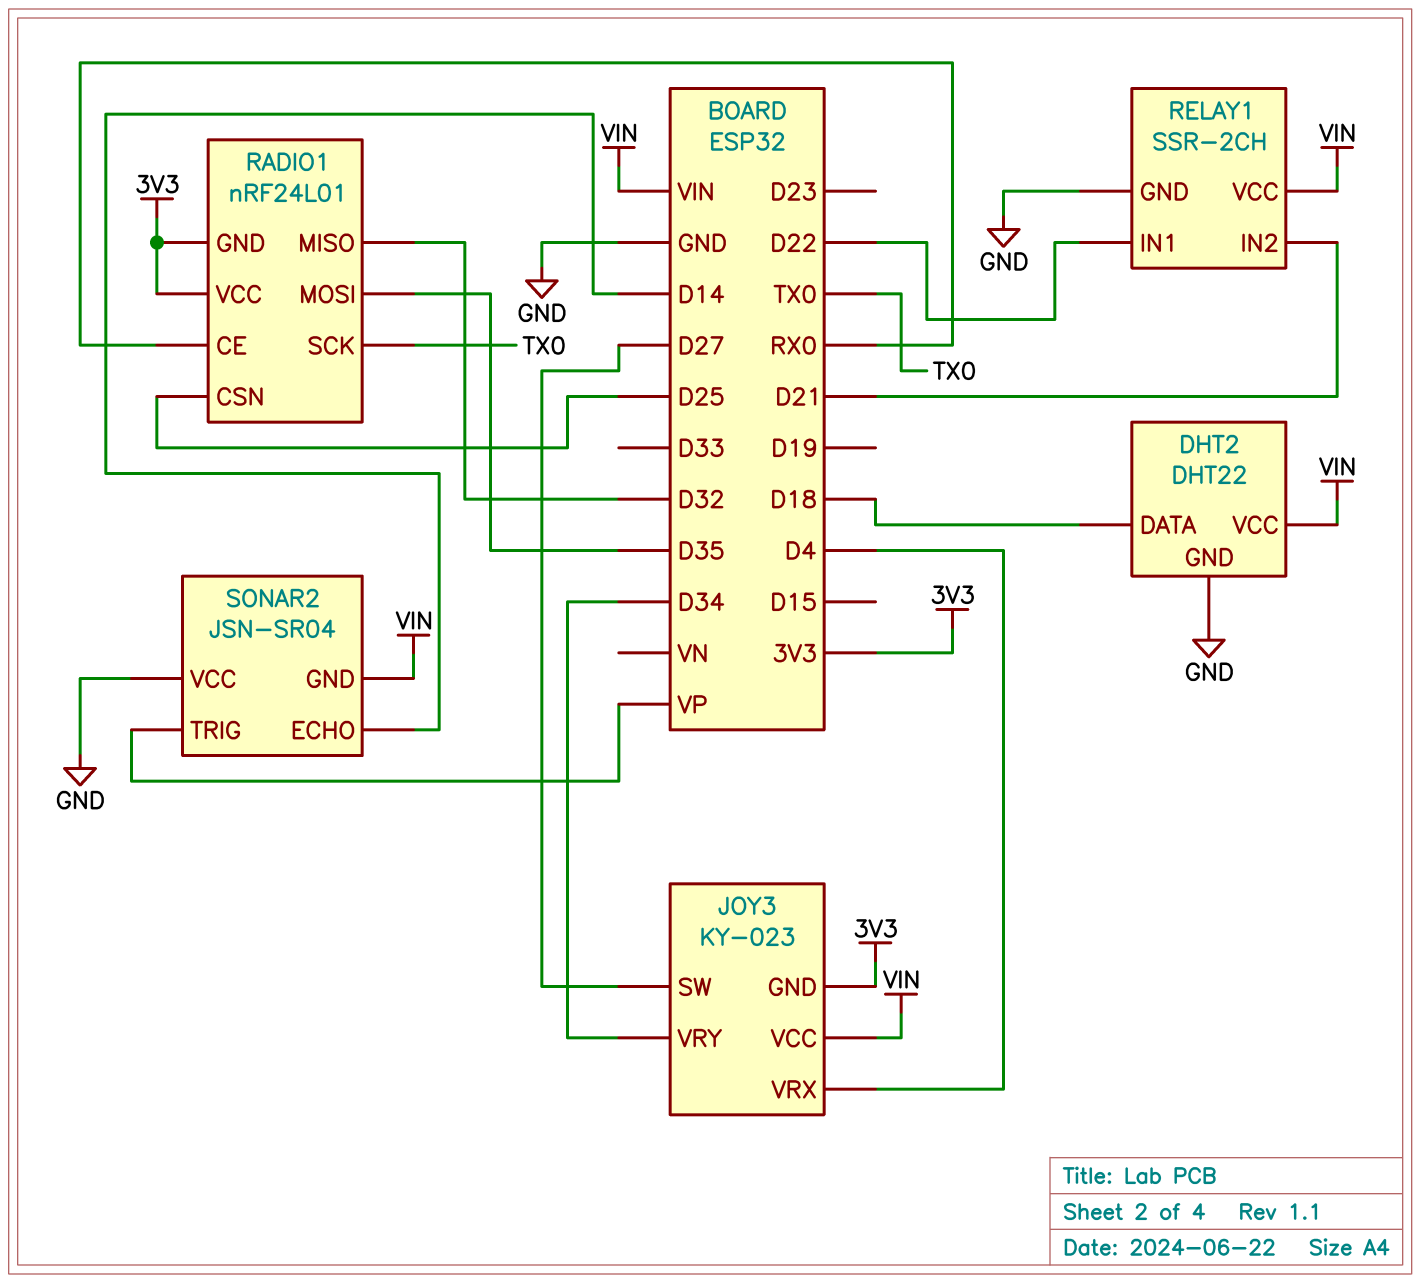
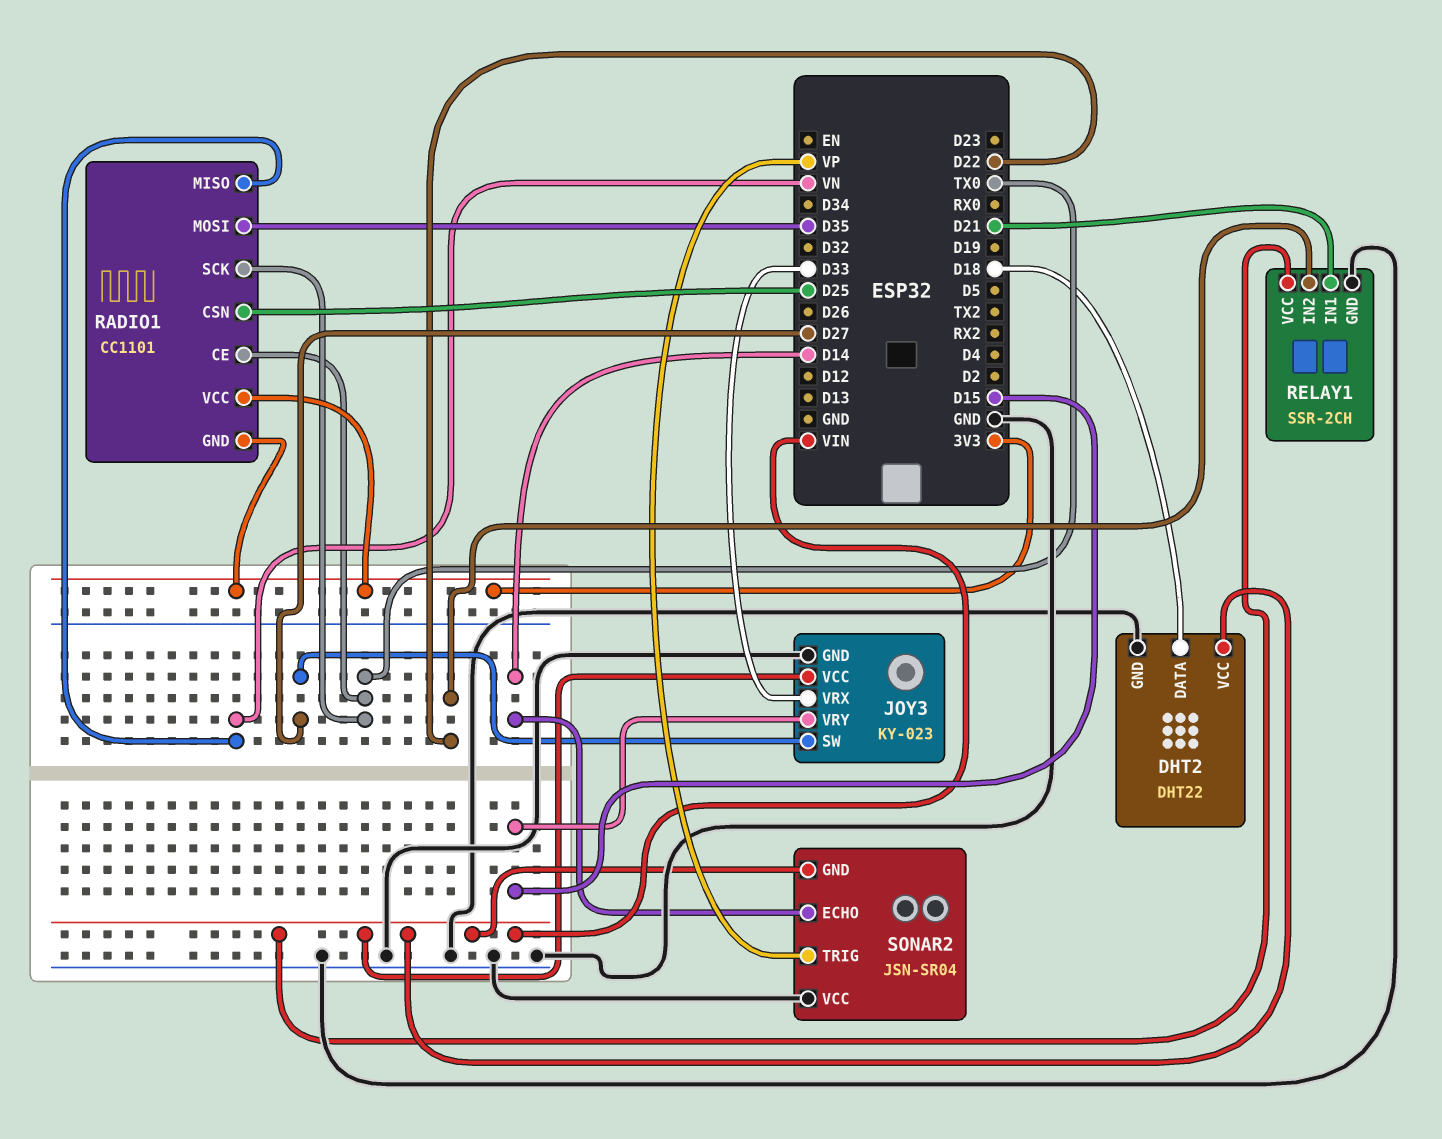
JOY3 pin GND: 3V3 -> GND
JOY3 pin VRX: D4 -> D33
JOY3 pin VRY: D34 -> D15
RADIO1: nRF24L01 -> CC1101
RADIO1 pin CE: RX0 -> TX0
RADIO1 pin MISO: D32 -> VN
RELAY1 pin IN1: D22 -> D21
RELAY1 pin IN2: D21 -> D22

